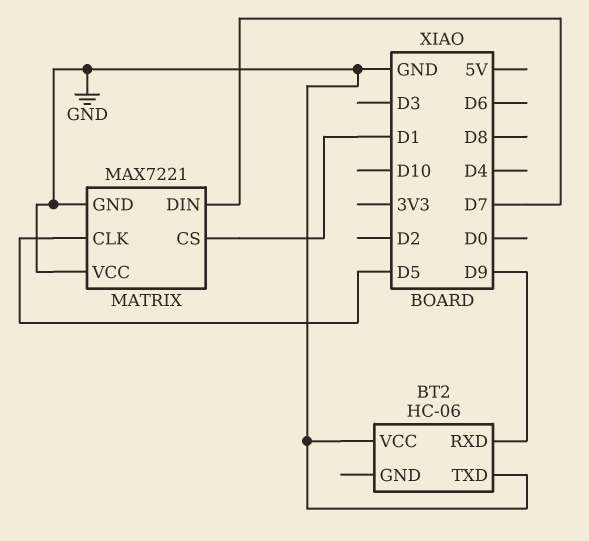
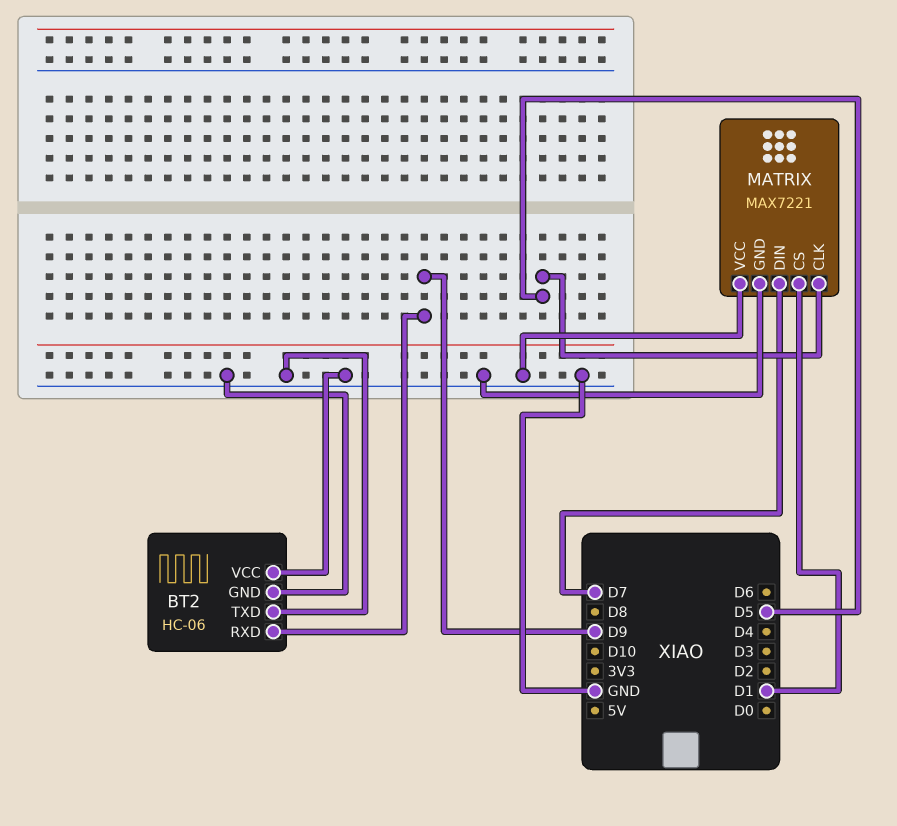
BT2 pin GND: none -> GND

